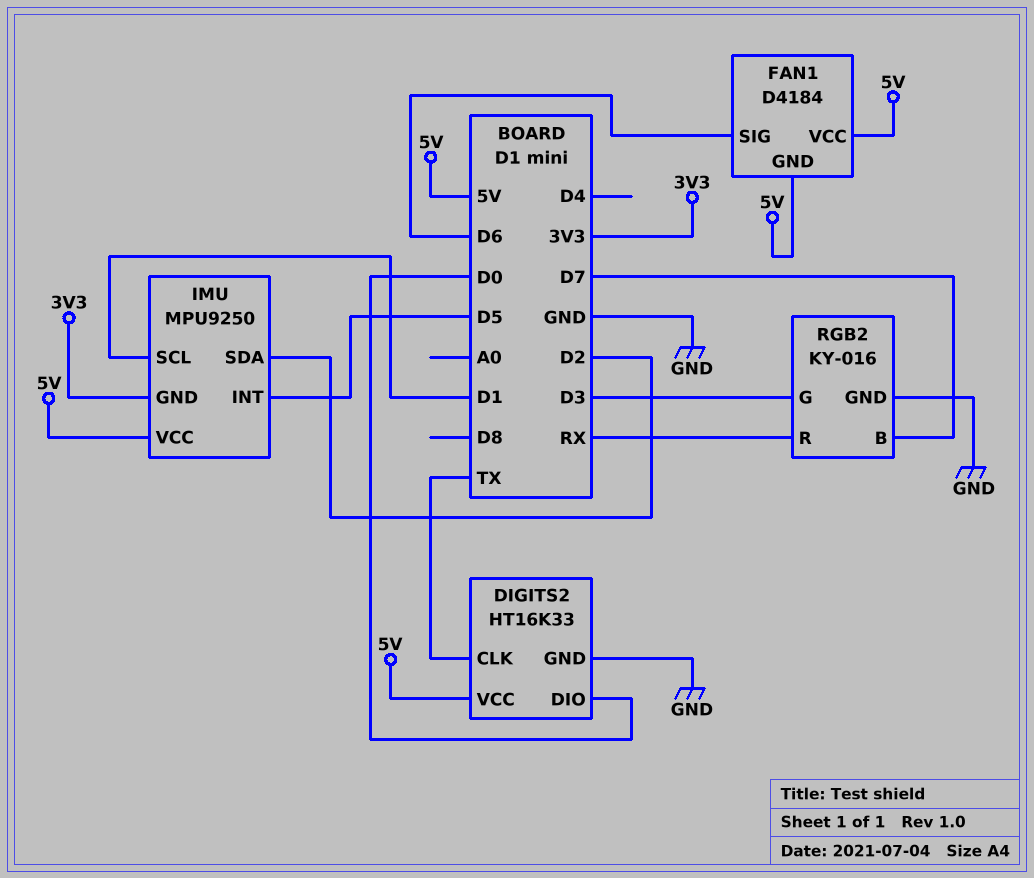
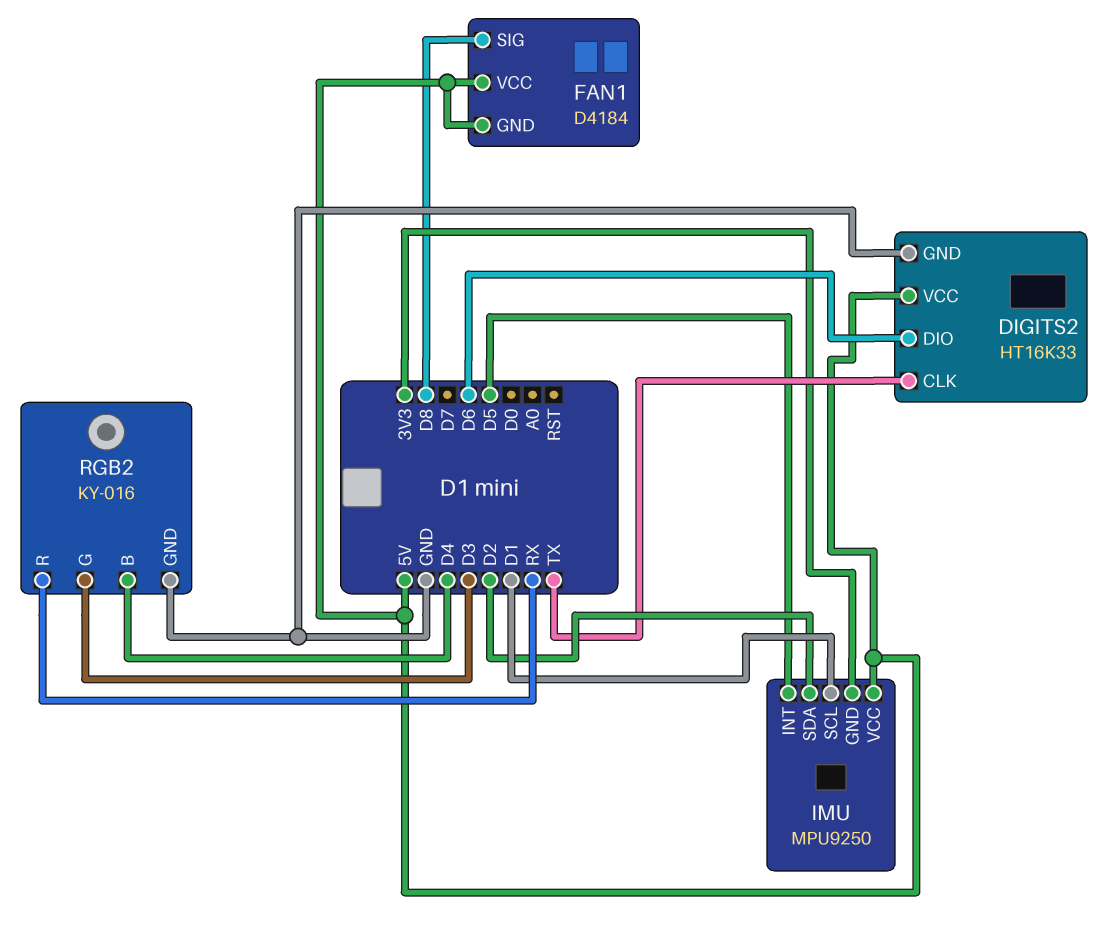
DIGITS2 pin DIO: D0 -> D6
FAN1 pin SIG: D6 -> D8
RGB2 pin B: D7 -> D4

